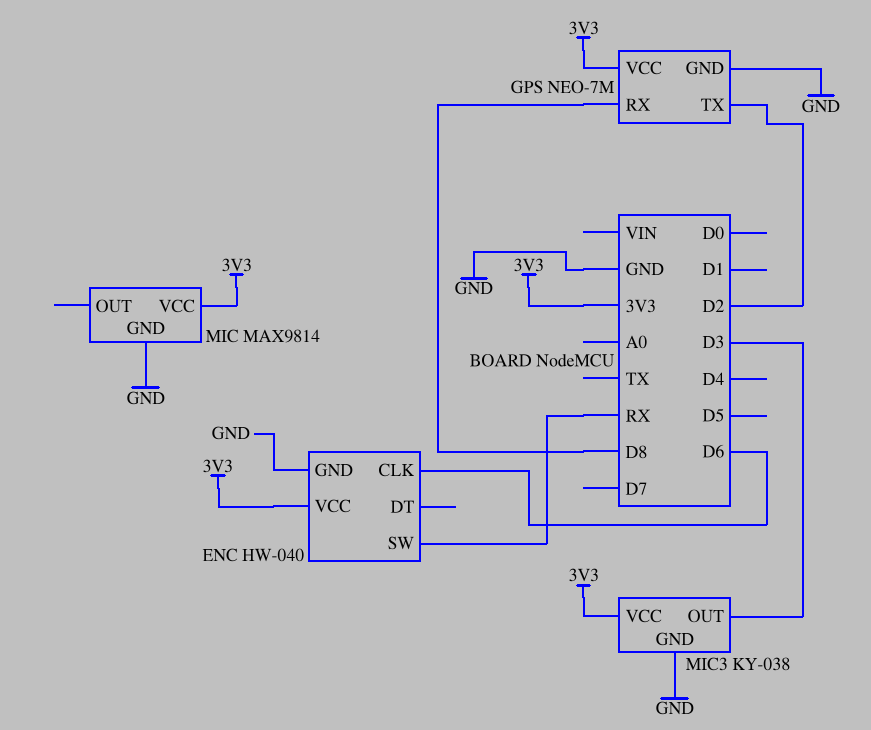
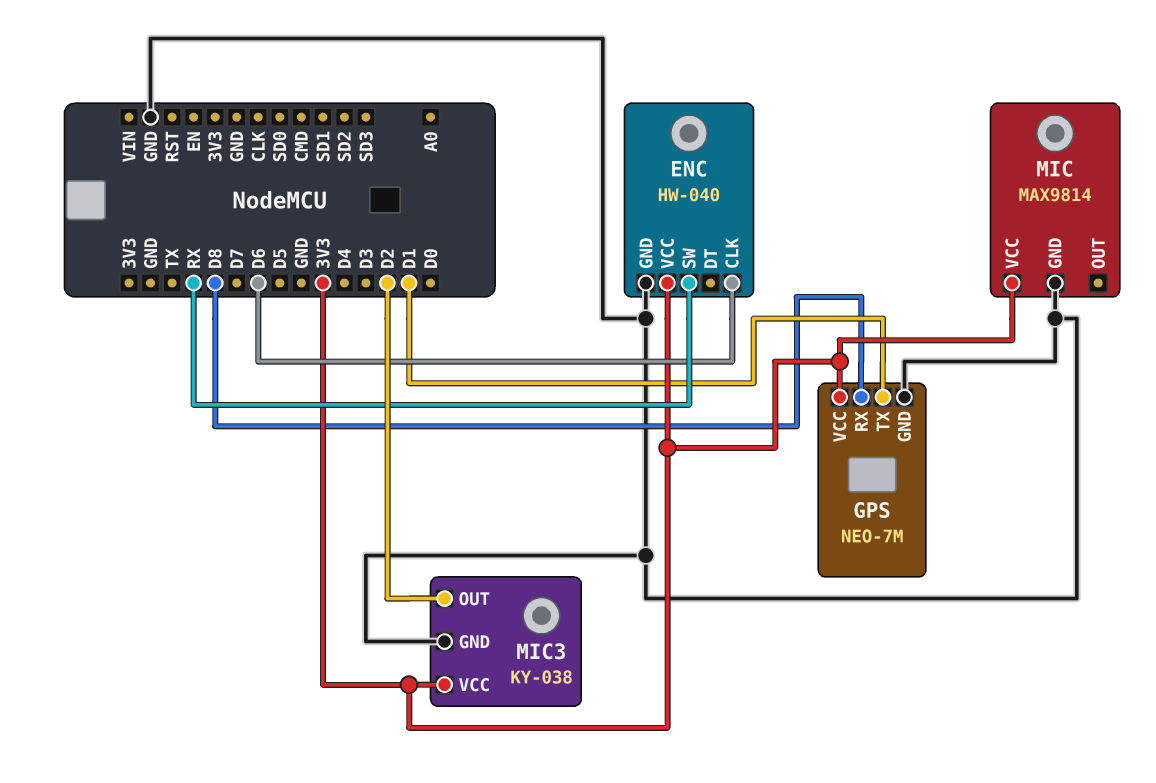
GPS pin TX: D2 -> D1
MIC3 pin OUT: D3 -> D2

